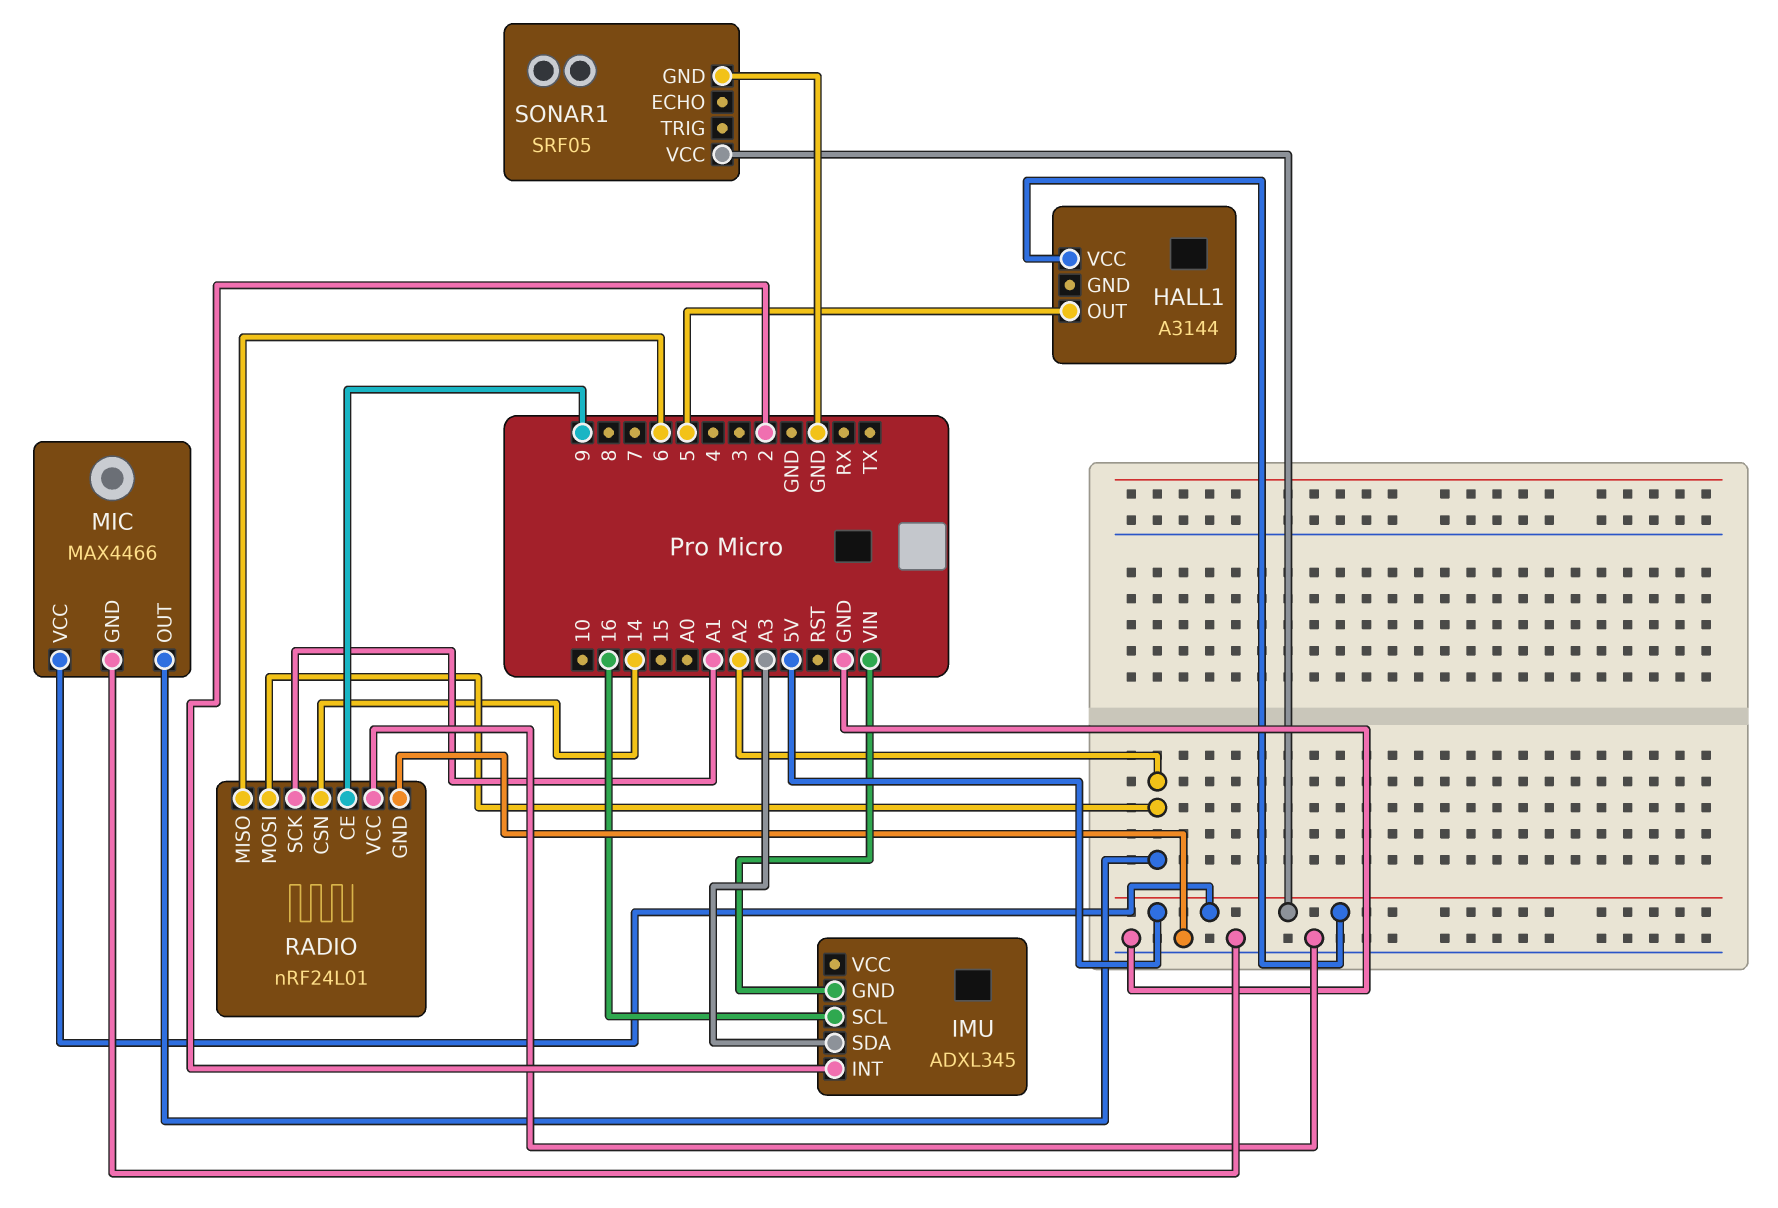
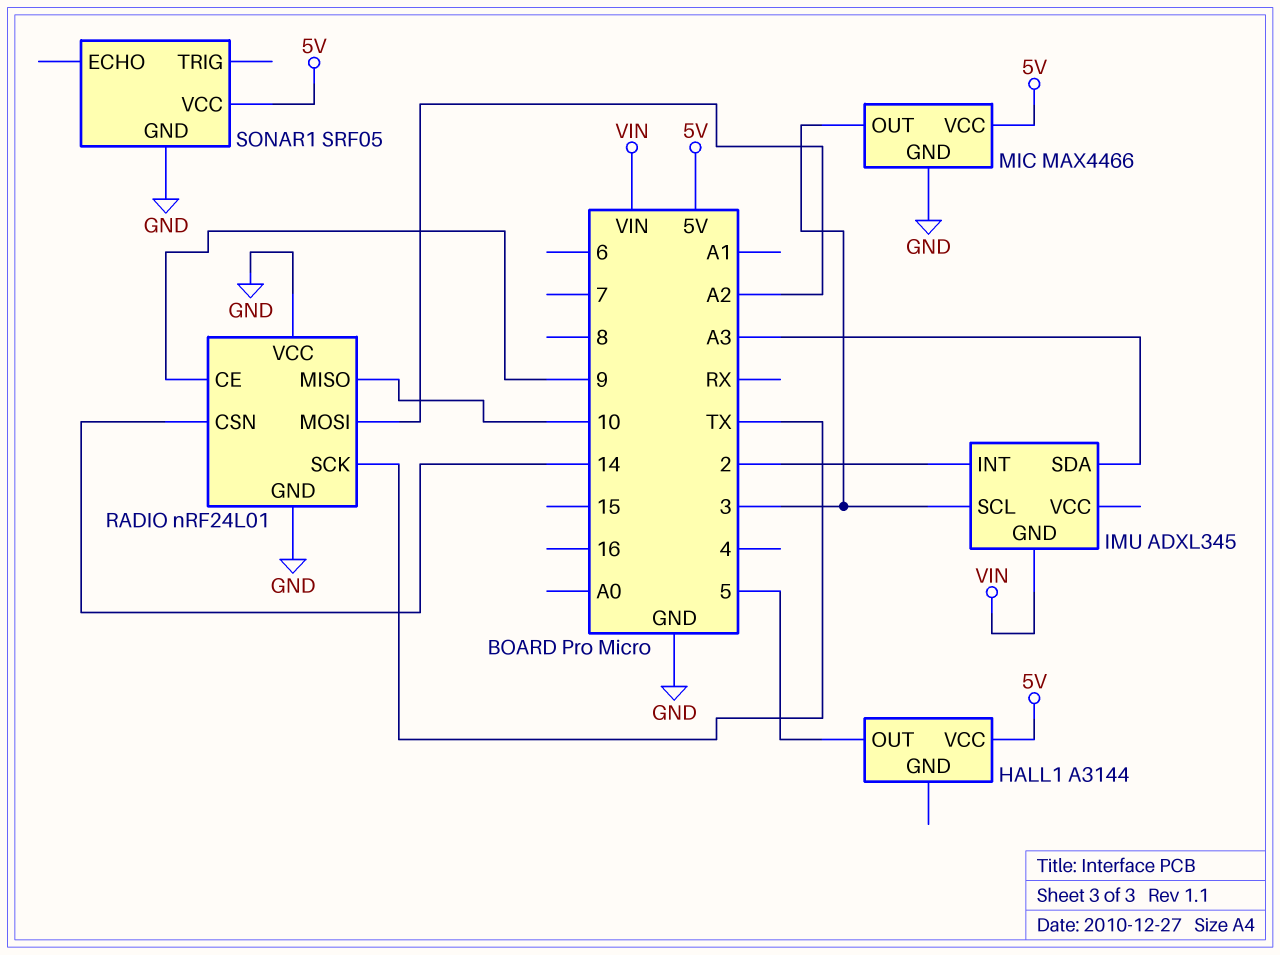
IMU pin SCL: 16 -> 3
MIC pin OUT: A2 -> 3
RADIO pin MISO: 6 -> 10
RADIO pin SCK: A1 -> TX

